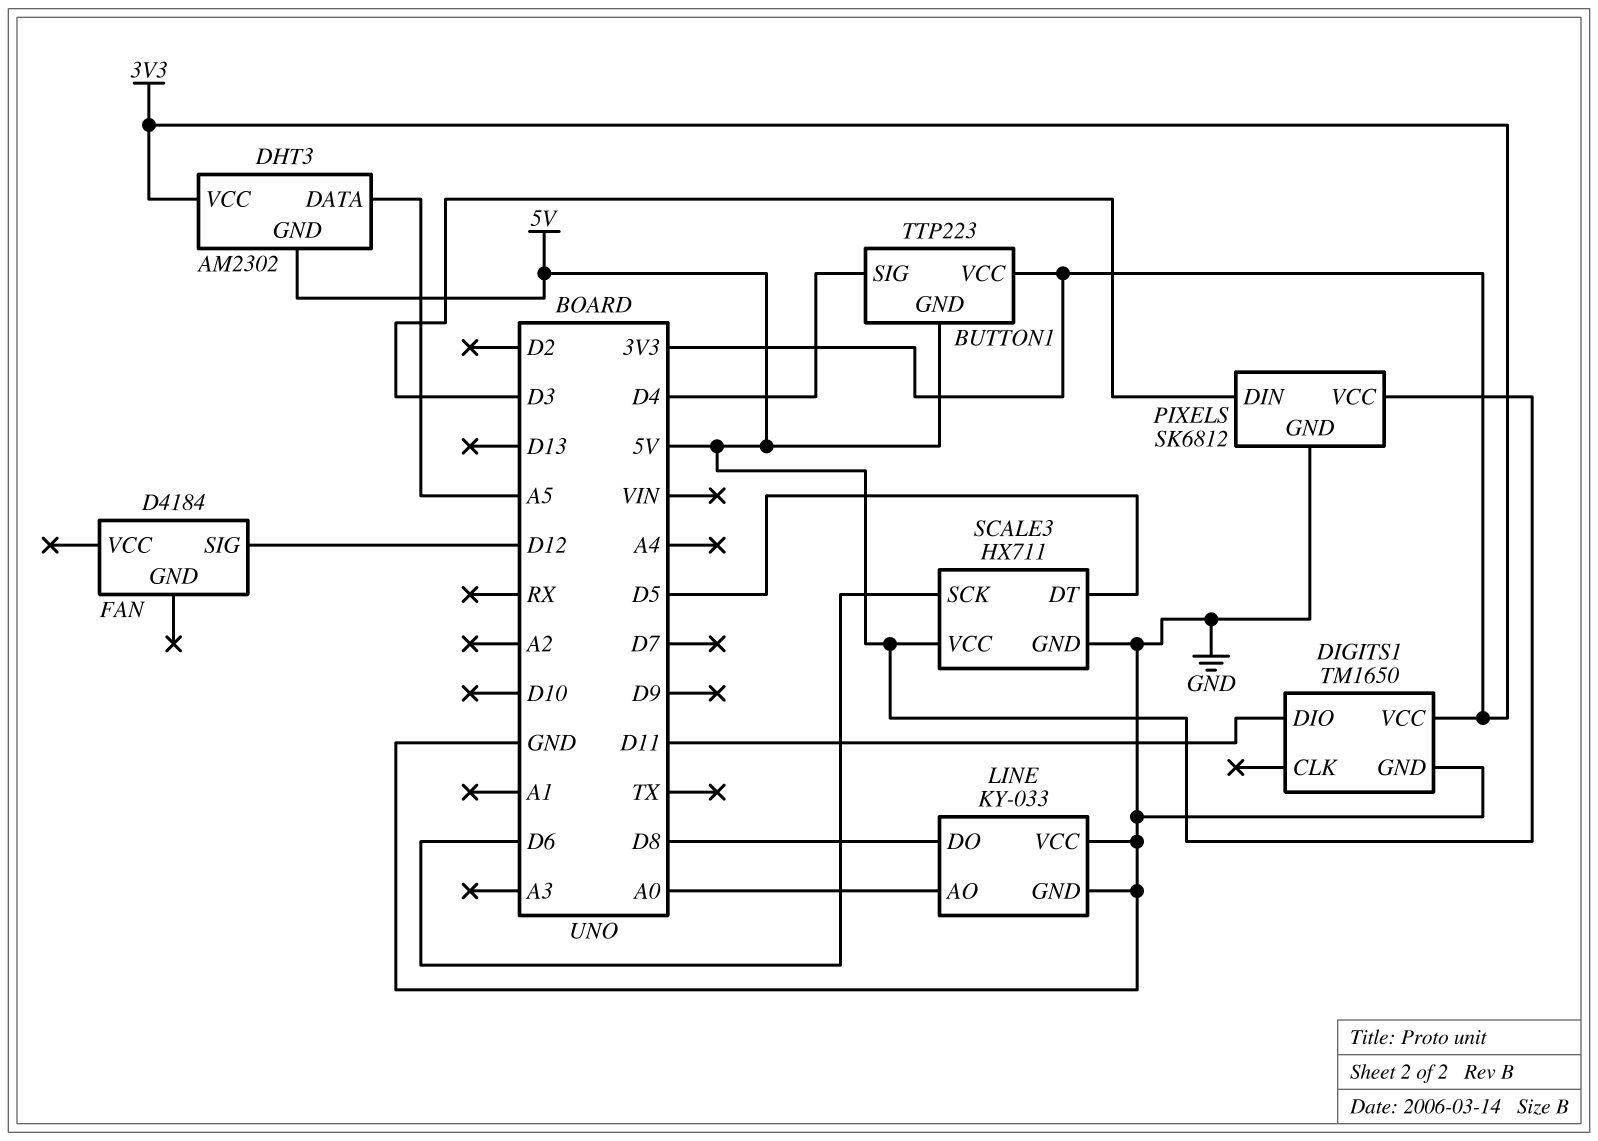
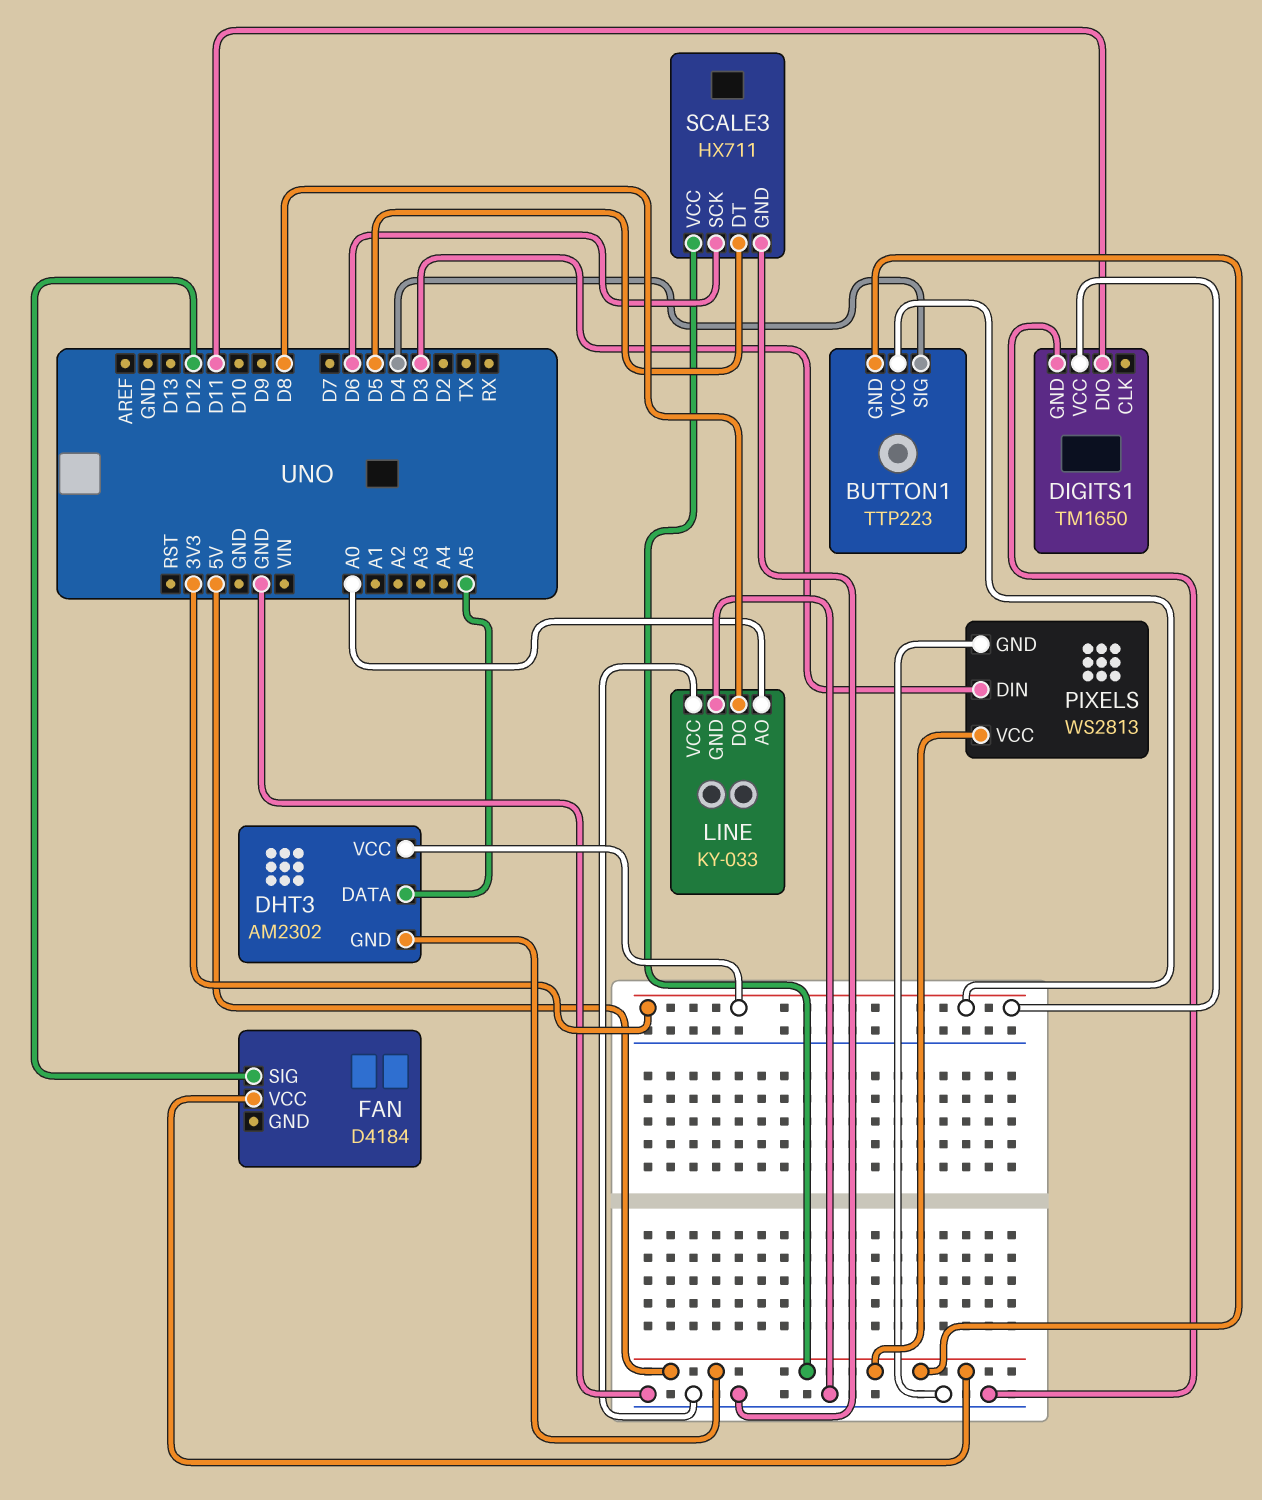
FAN pin VCC: none -> 5V
PIXELS: SK6812 -> WS2813

